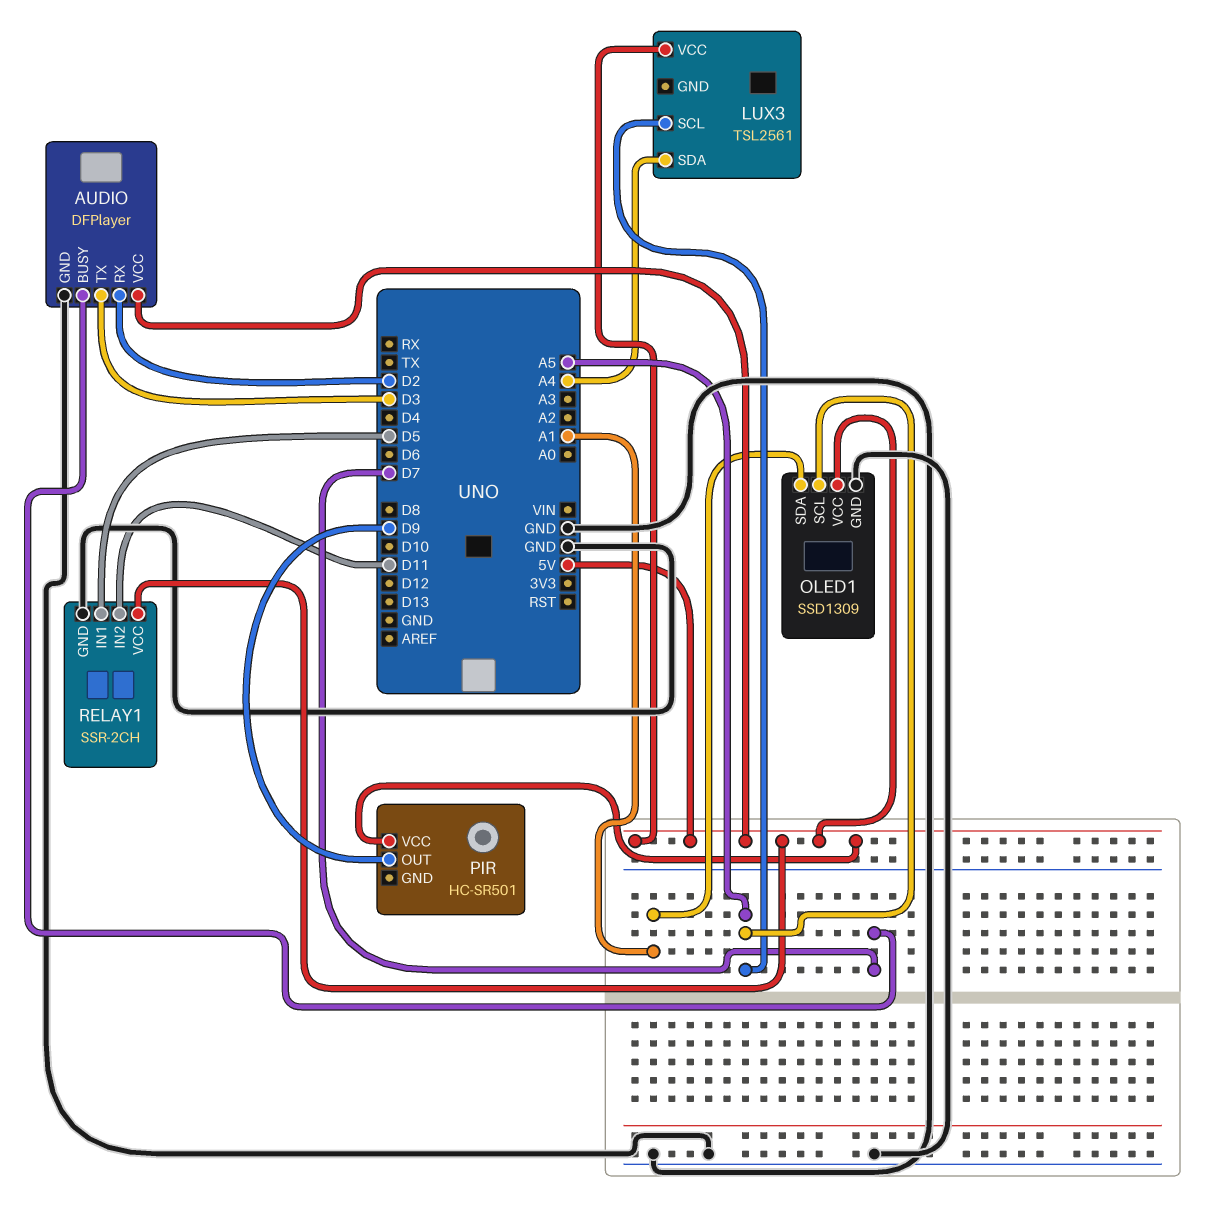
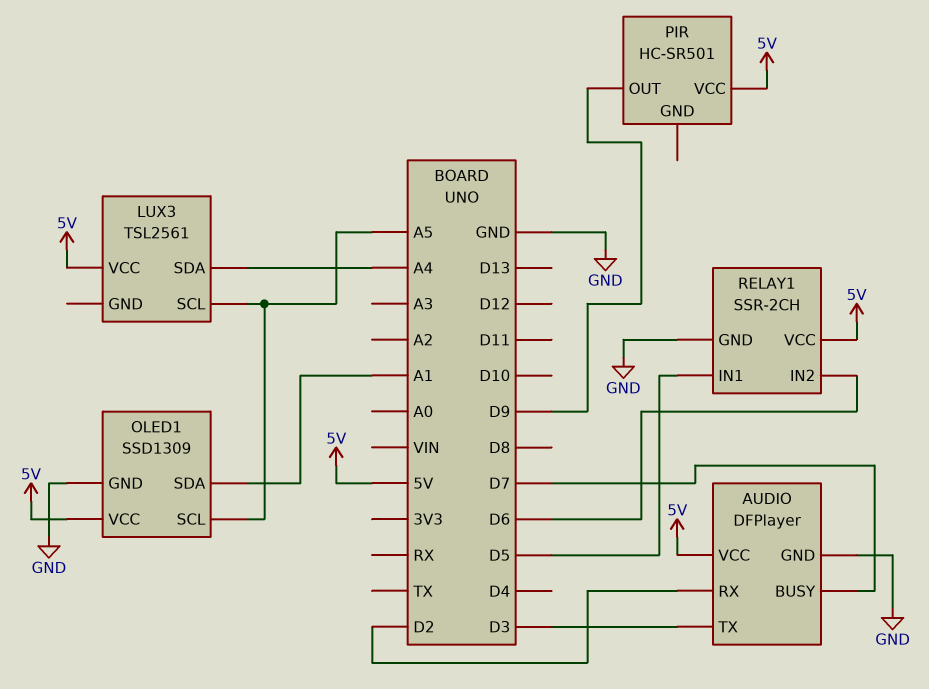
RELAY1 pin IN2: D11 -> D6

